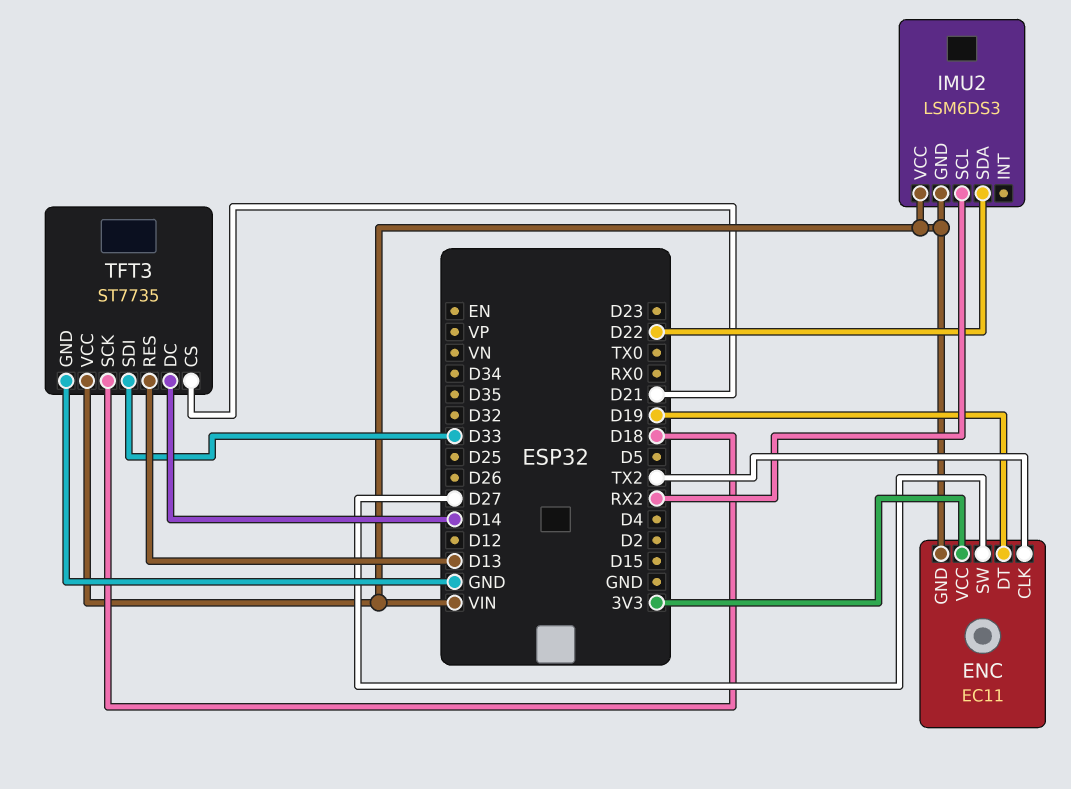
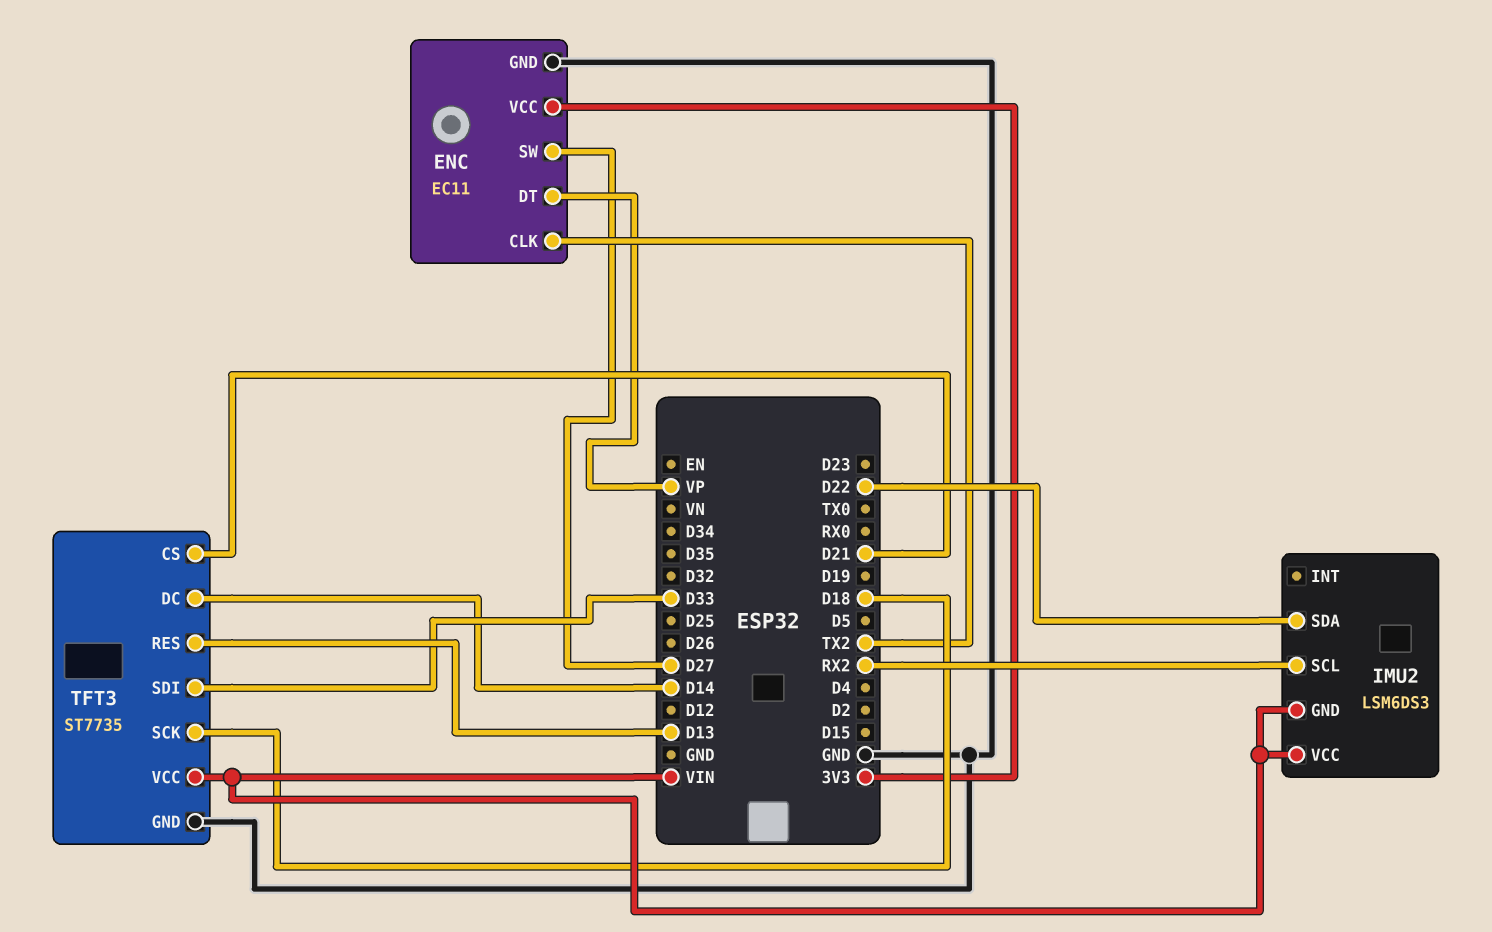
ENC pin DT: D19 -> VP
ENC pin GND: VIN -> GND

